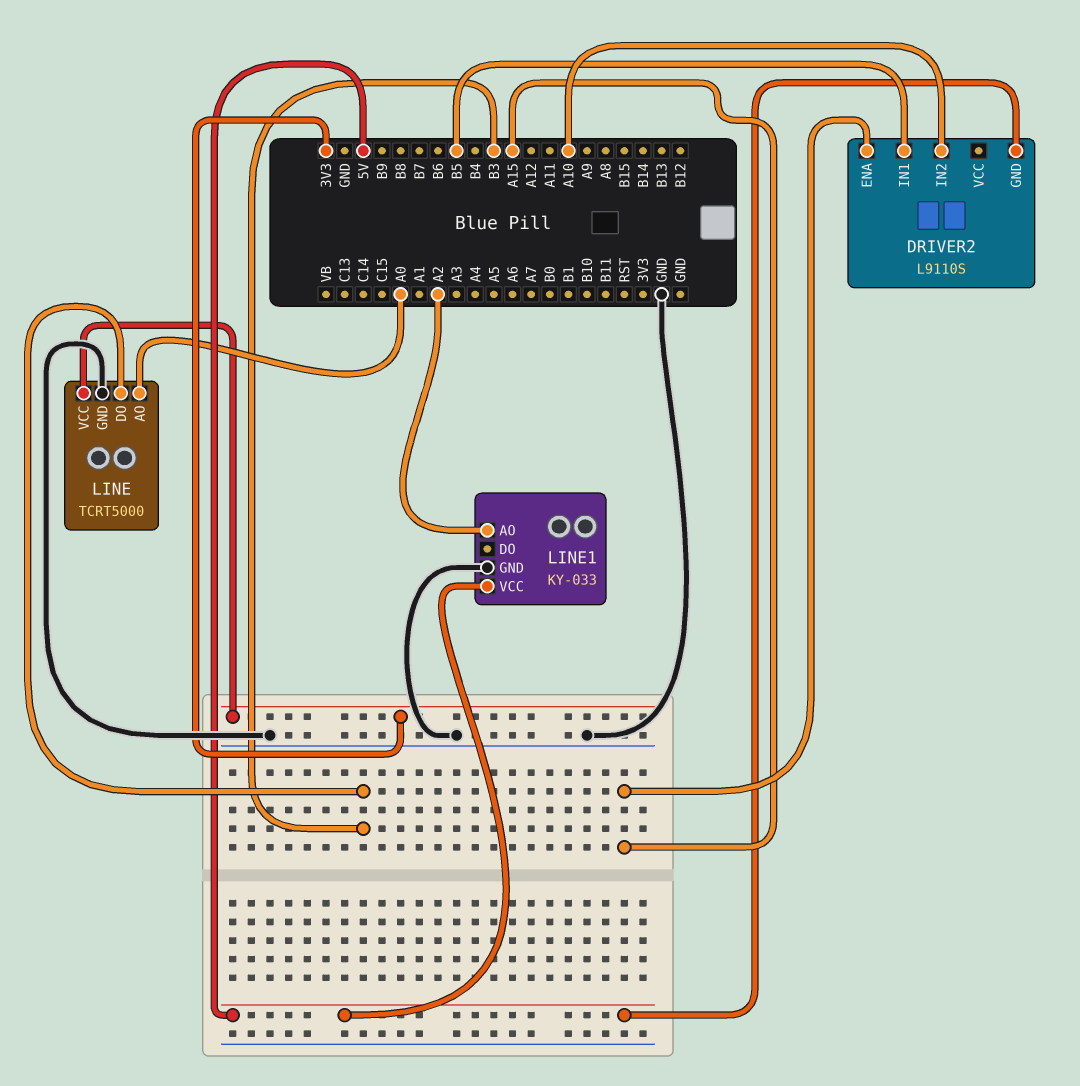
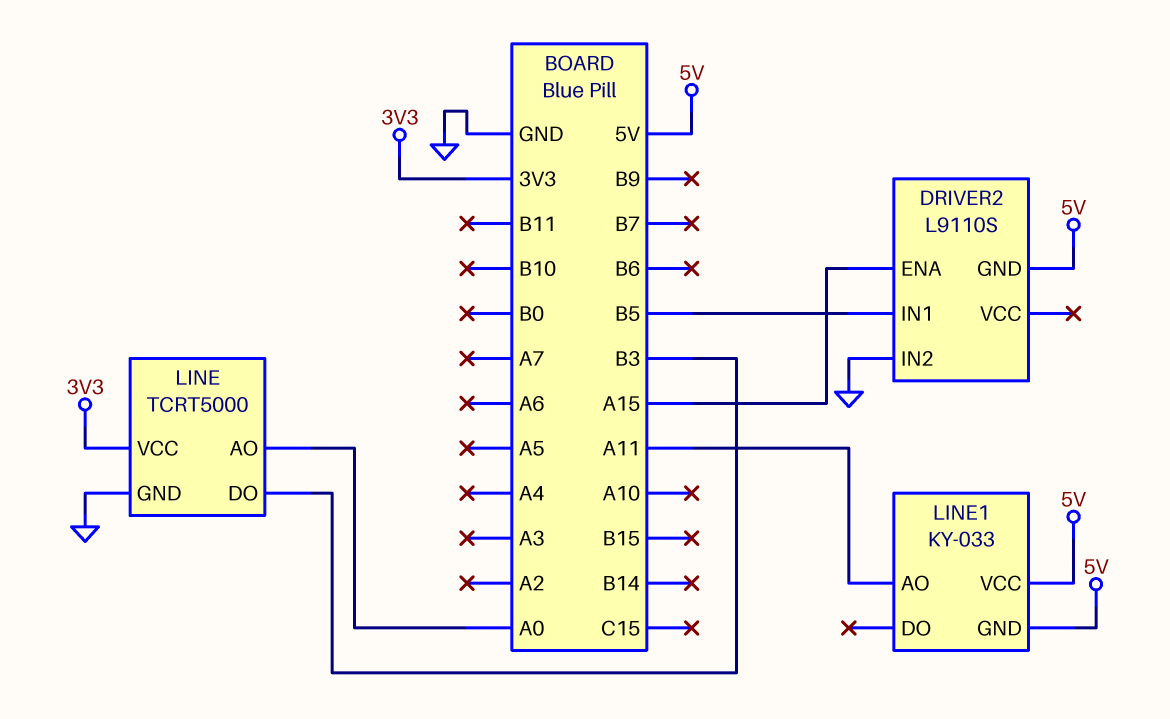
DRIVER2 pin IN2: A10 -> GND
LINE1 pin AO: A2 -> A11
LINE1 pin GND: GND -> 5V

